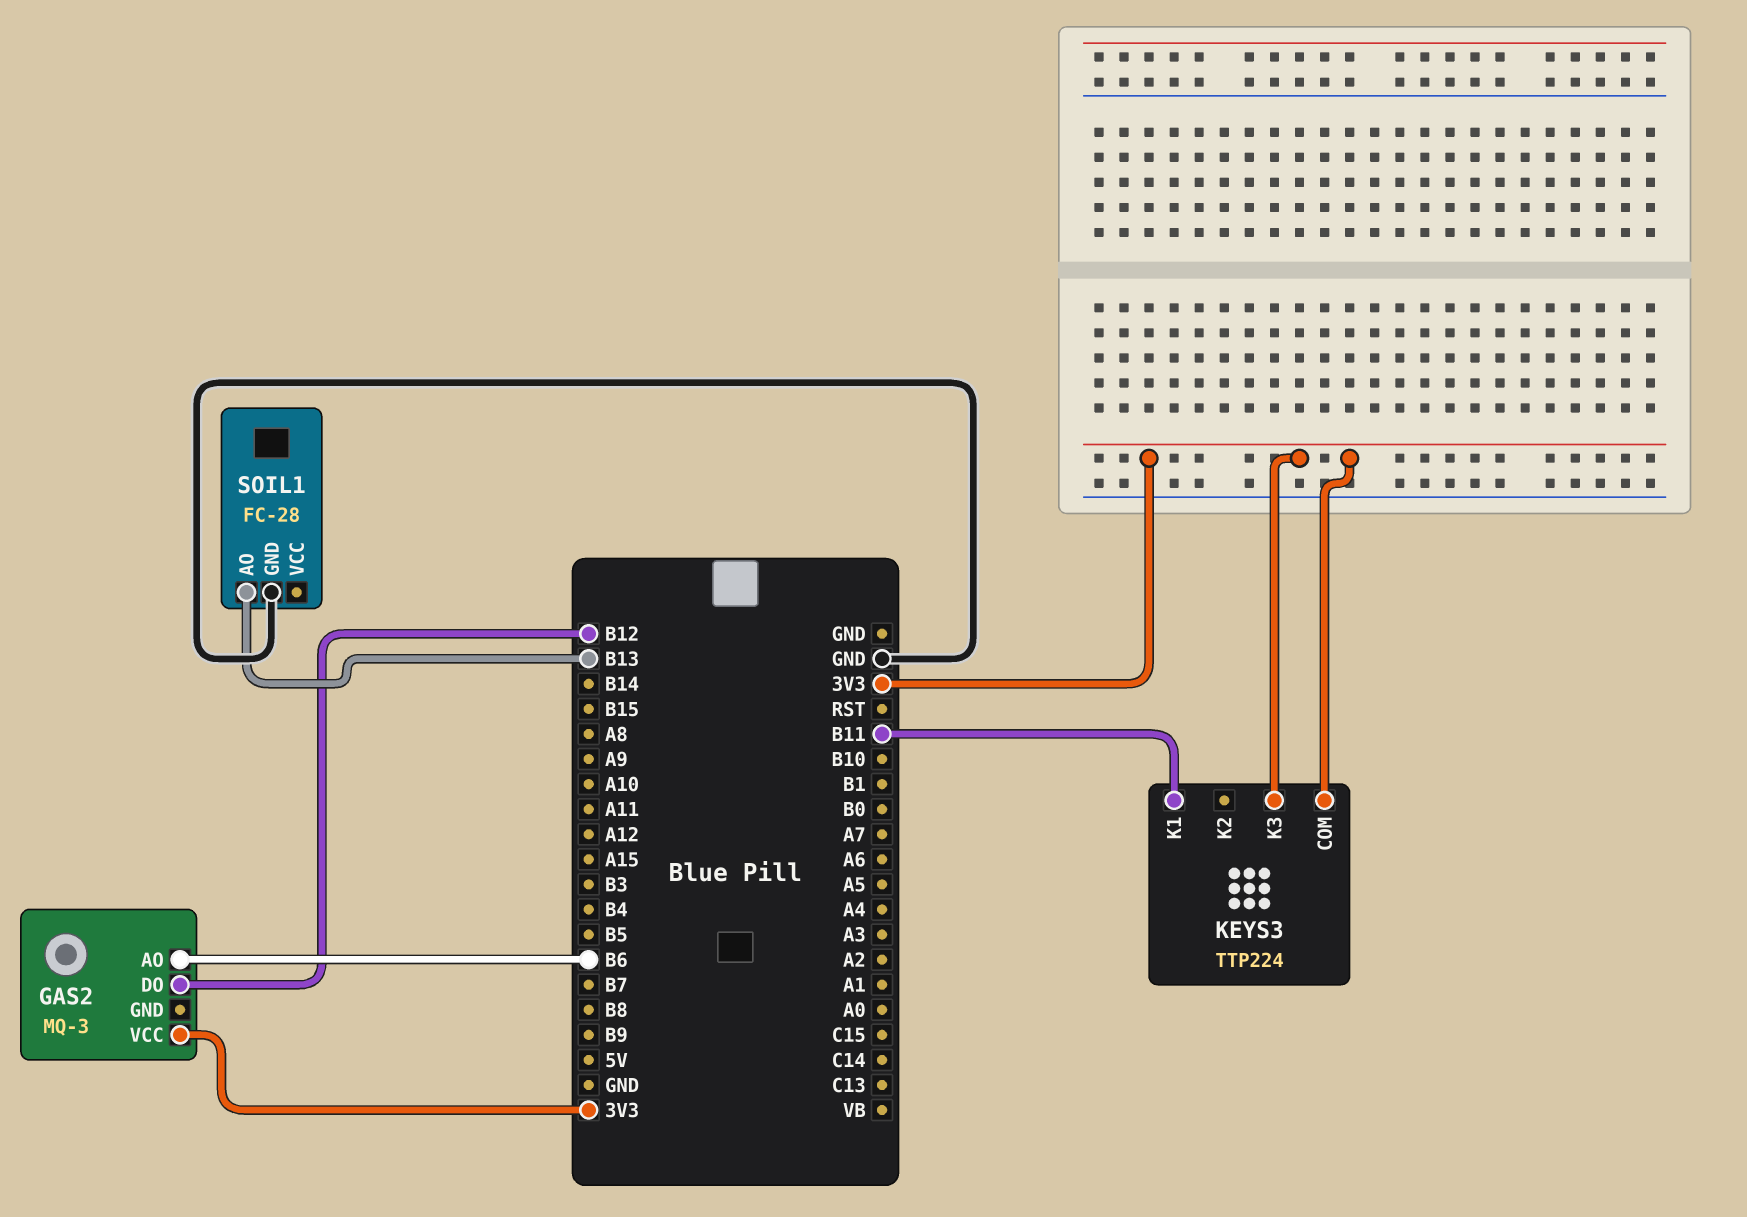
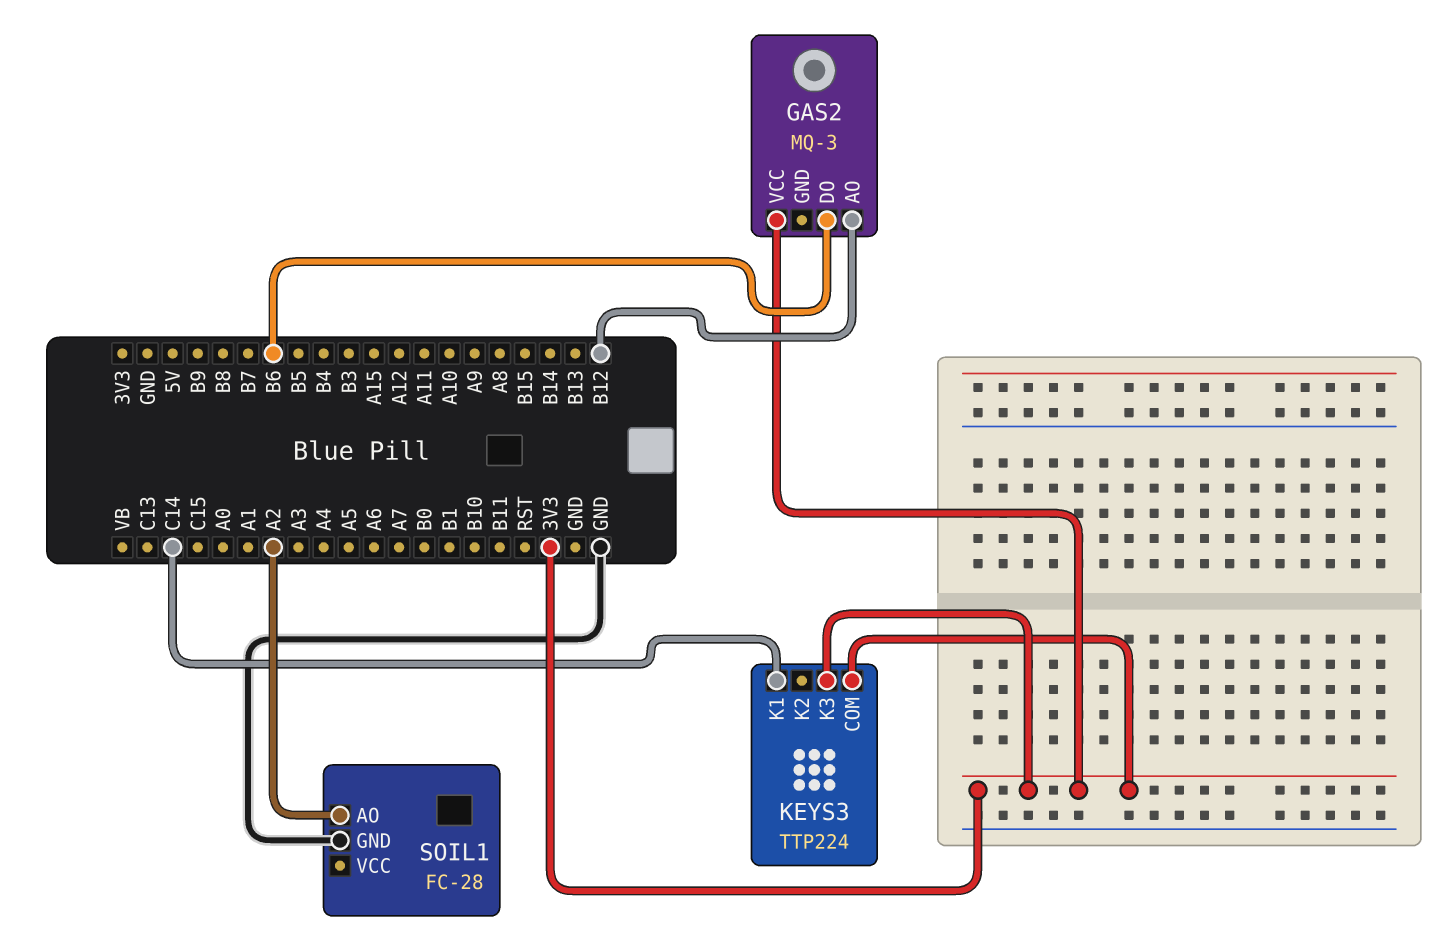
GAS2 pin AO: B6 -> B12
GAS2 pin DO: B12 -> B6
KEYS3 pin K1: B11 -> C14
SOIL1 pin AO: B13 -> A2

